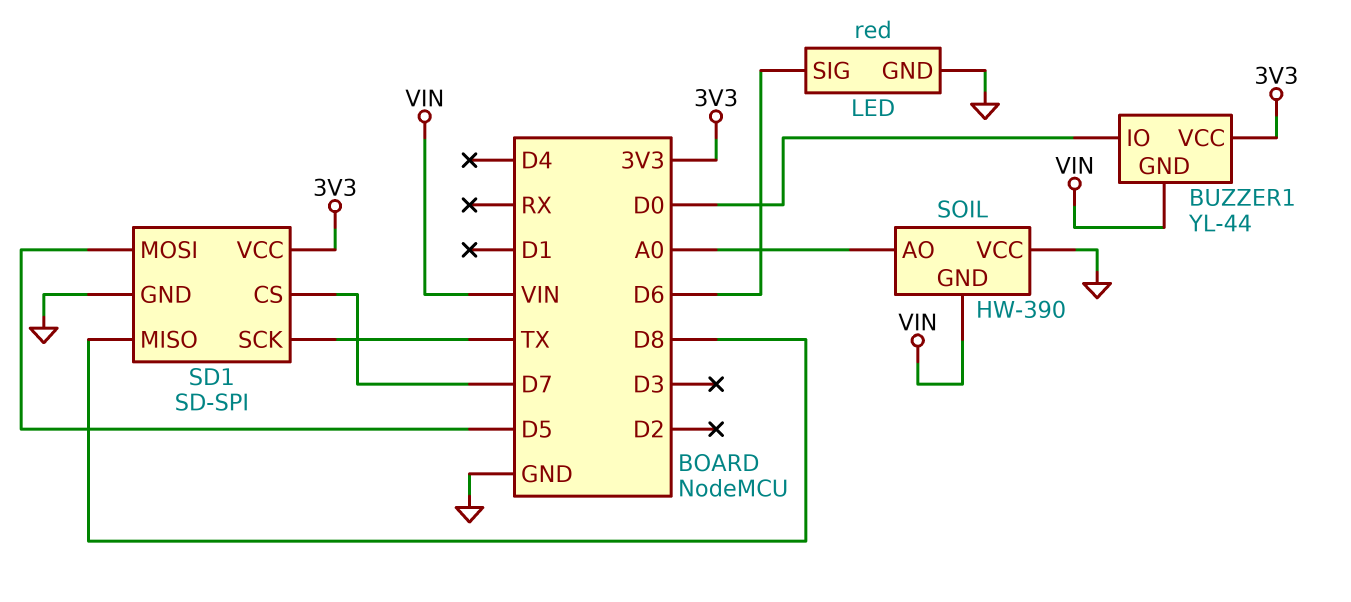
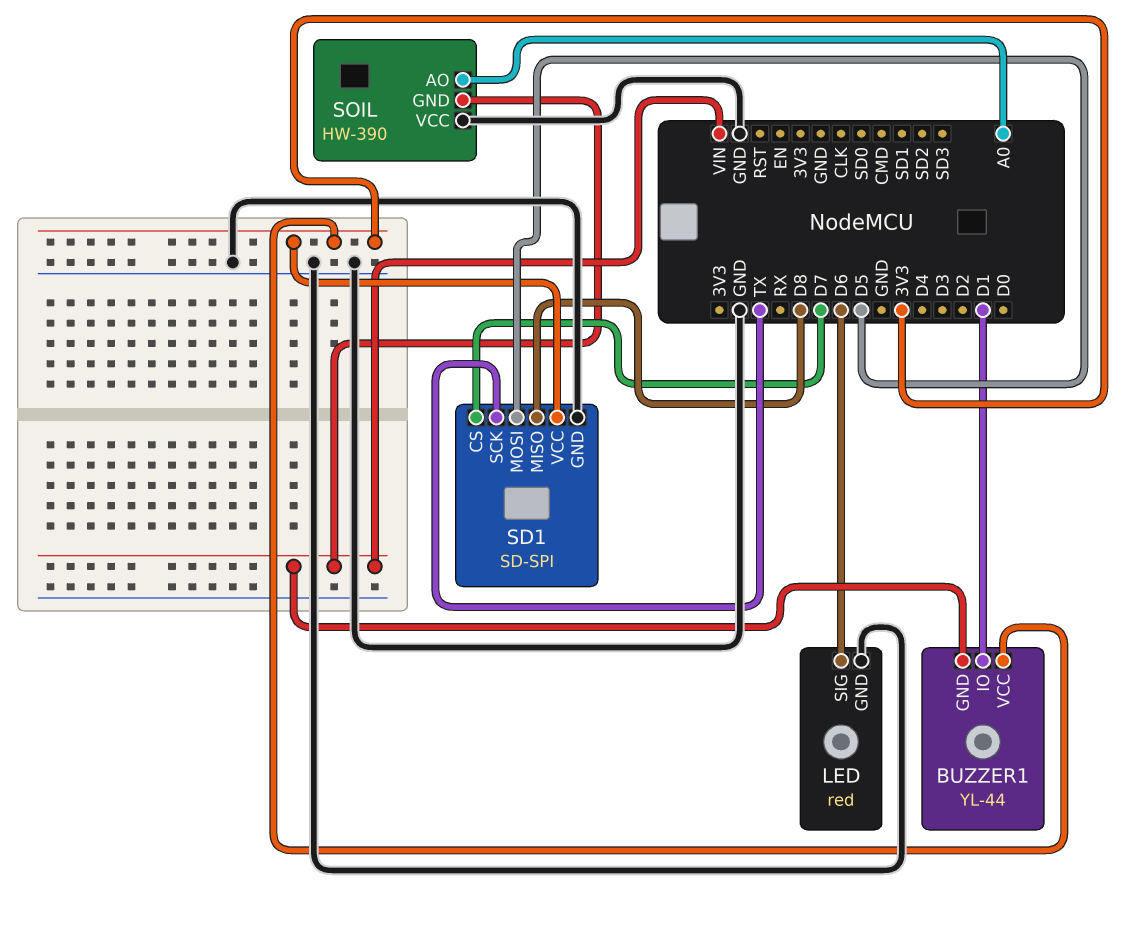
BUZZER1 pin IO: D0 -> D1

